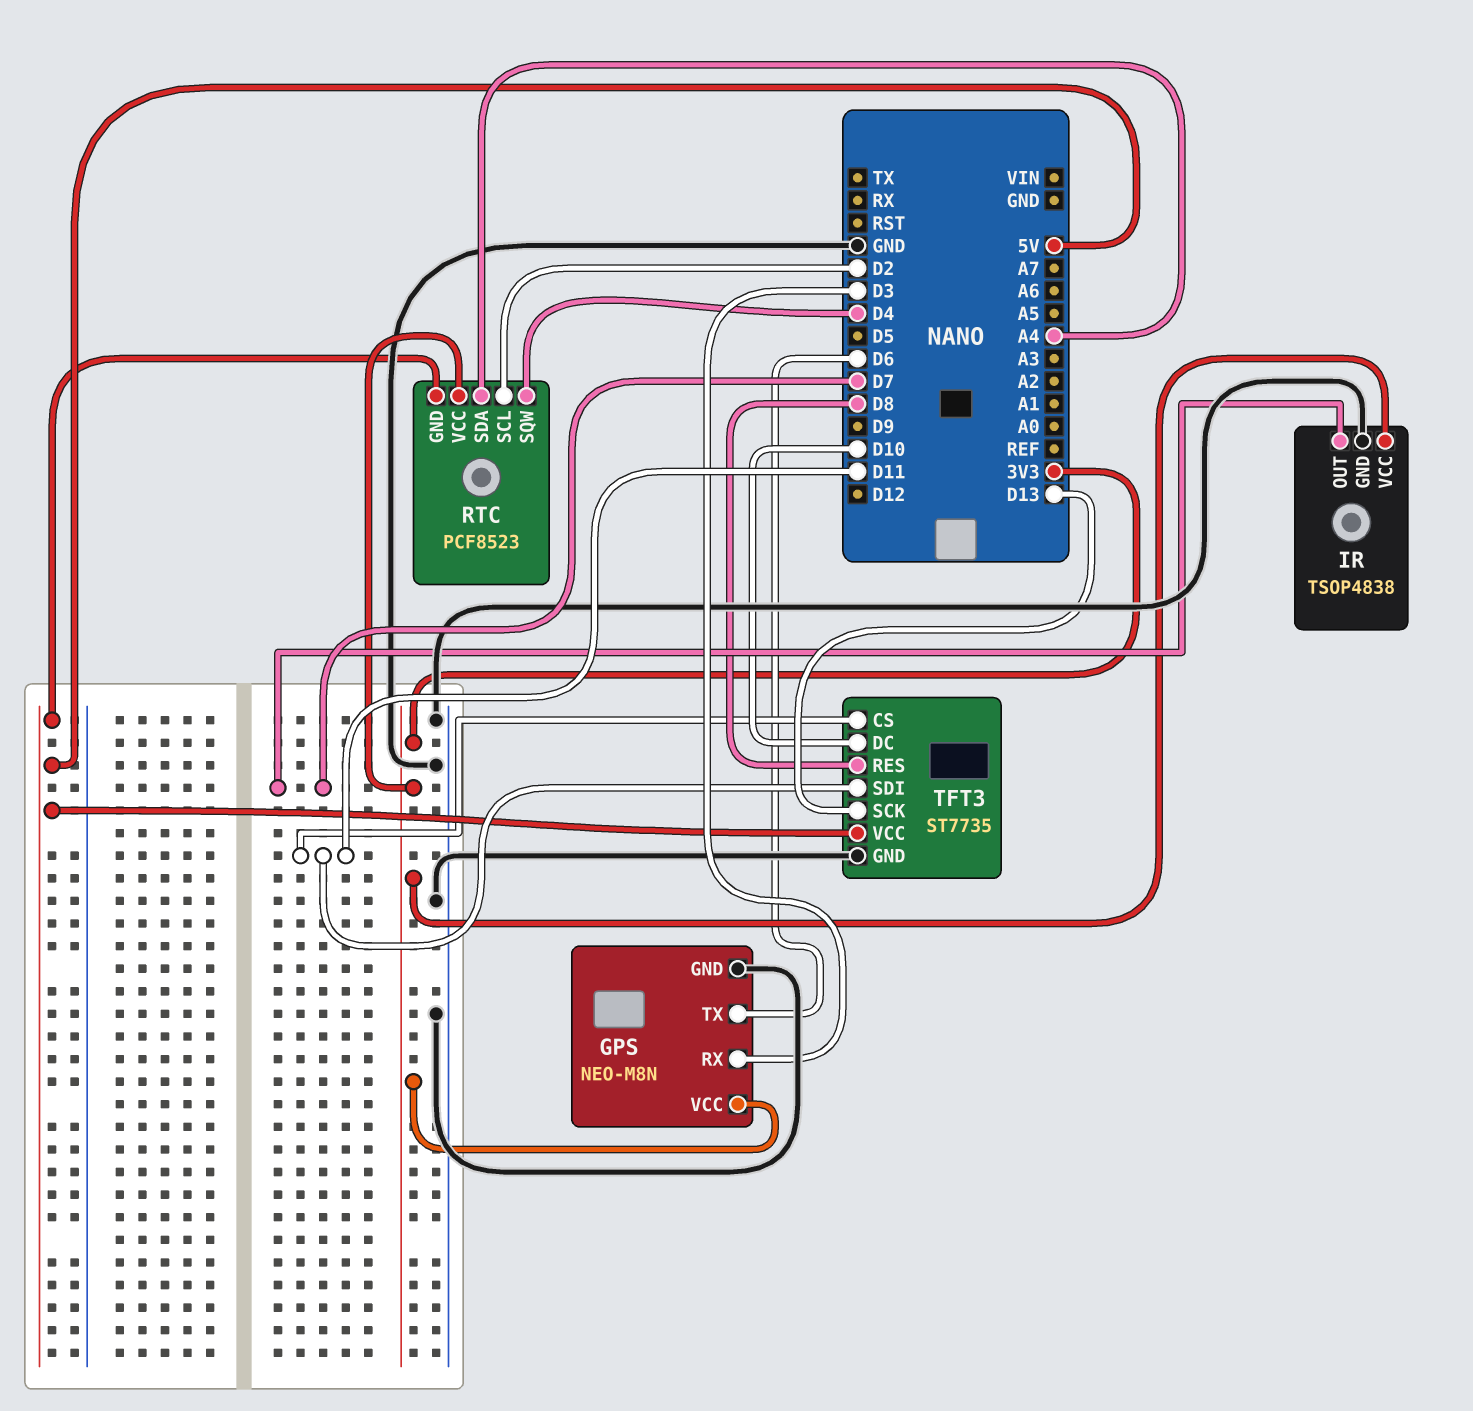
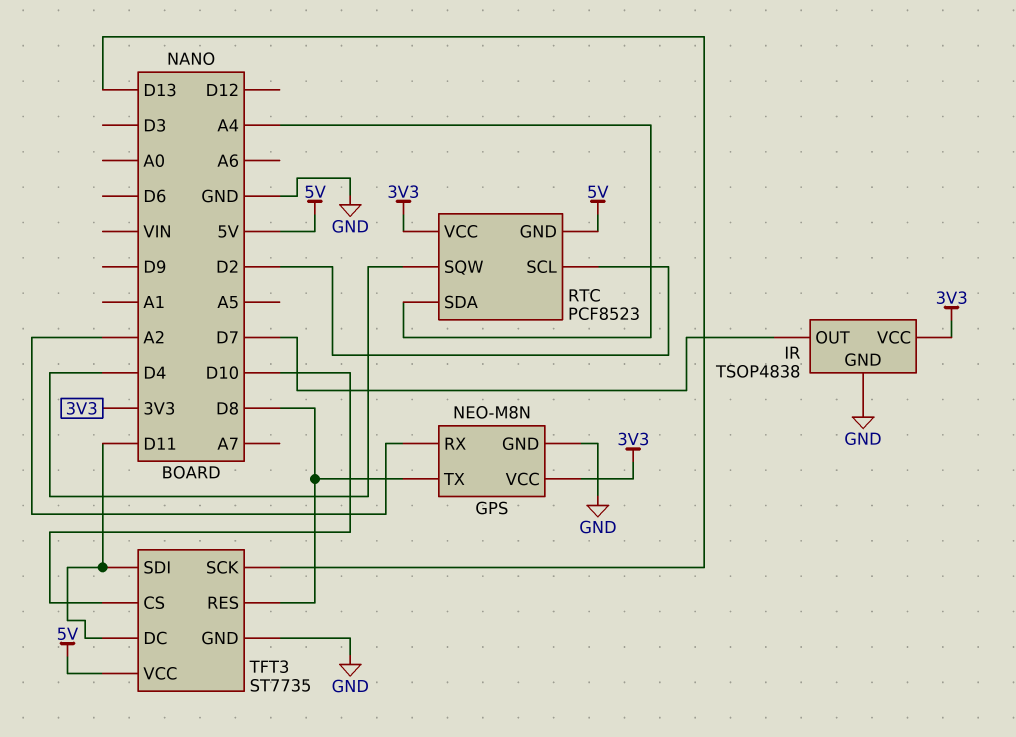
GPS pin RX: D3 -> A2
GPS pin TX: D6 -> D8
TFT3 pin CS: D11 -> D10
TFT3 pin DC: D10 -> D11

